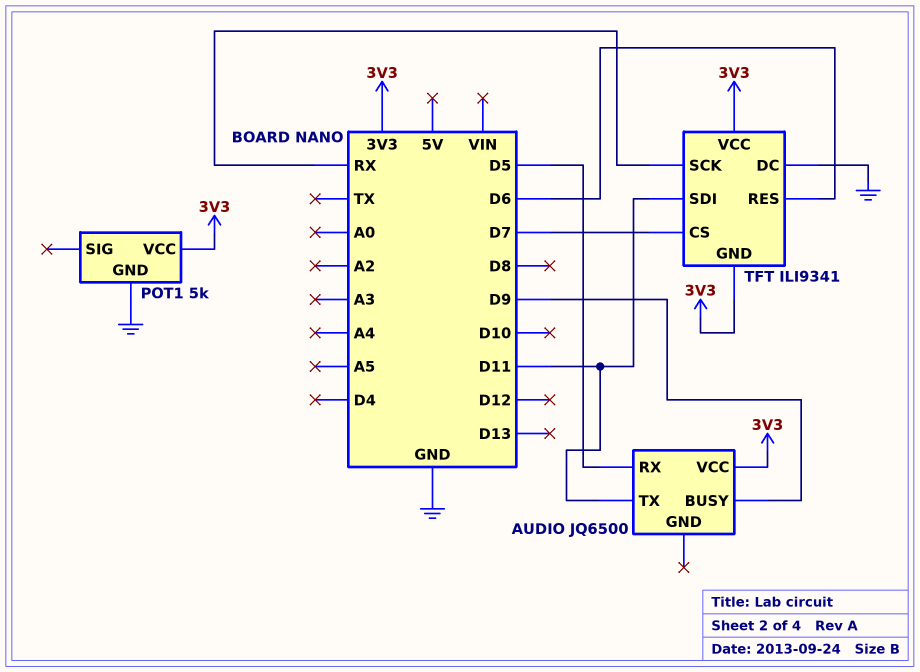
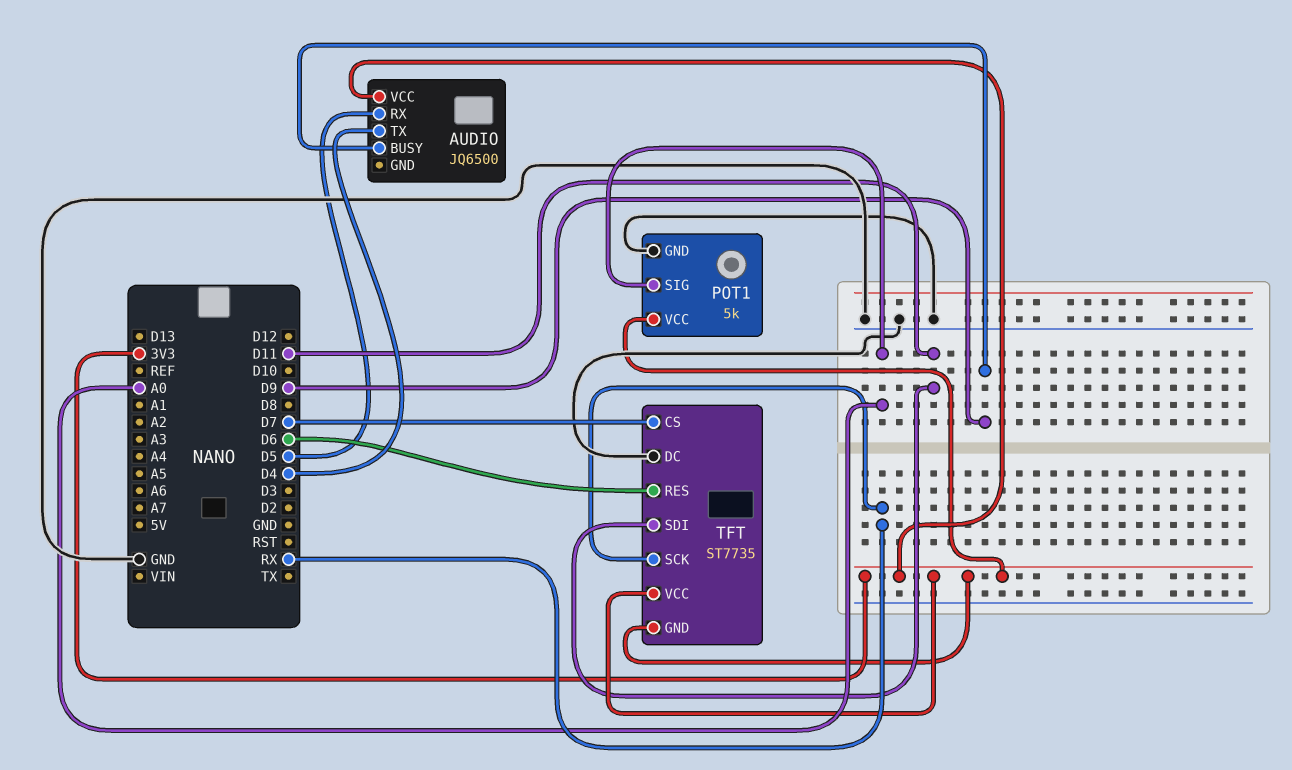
AUDIO pin TX: D11 -> D4
POT1 pin SIG: none -> A0
TFT: ILI9341 -> ST7735

